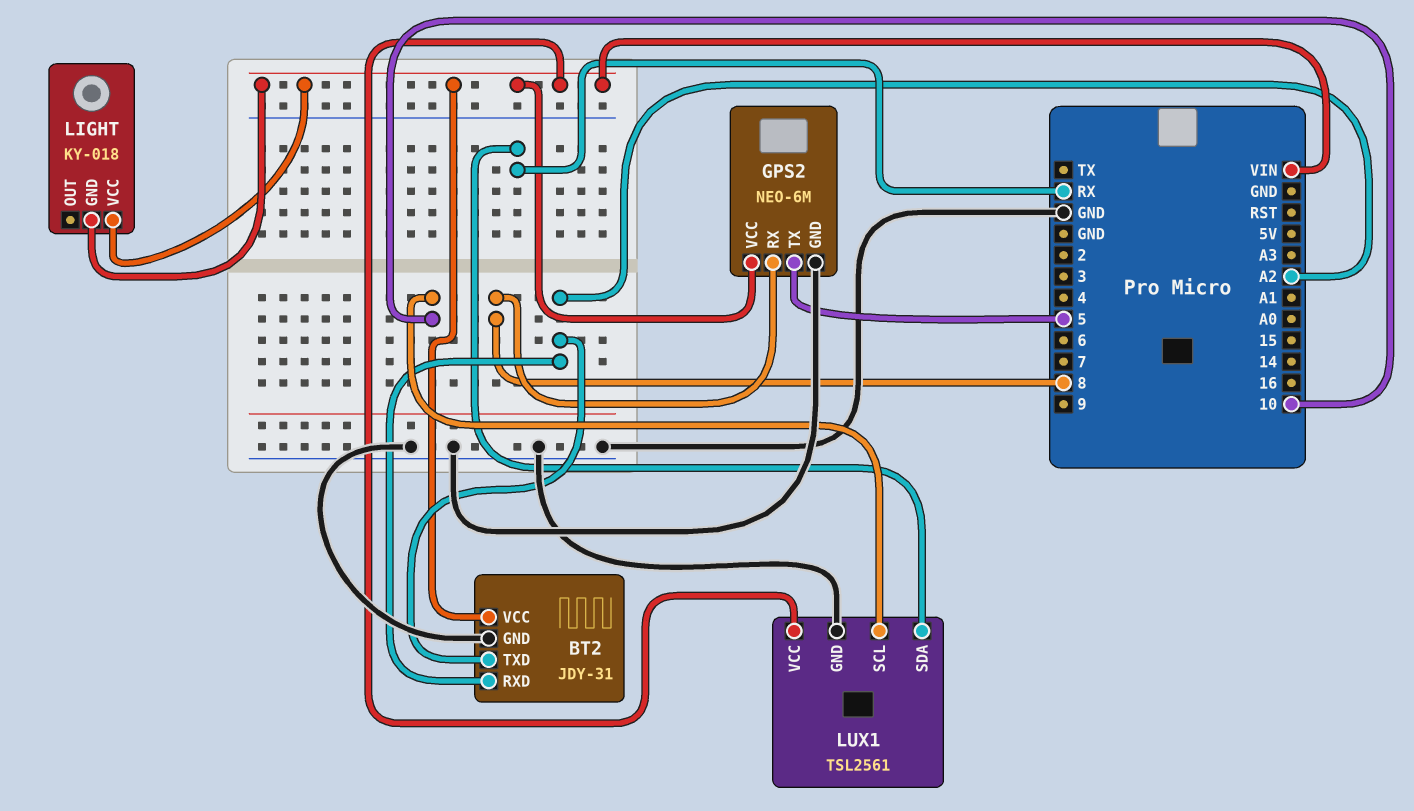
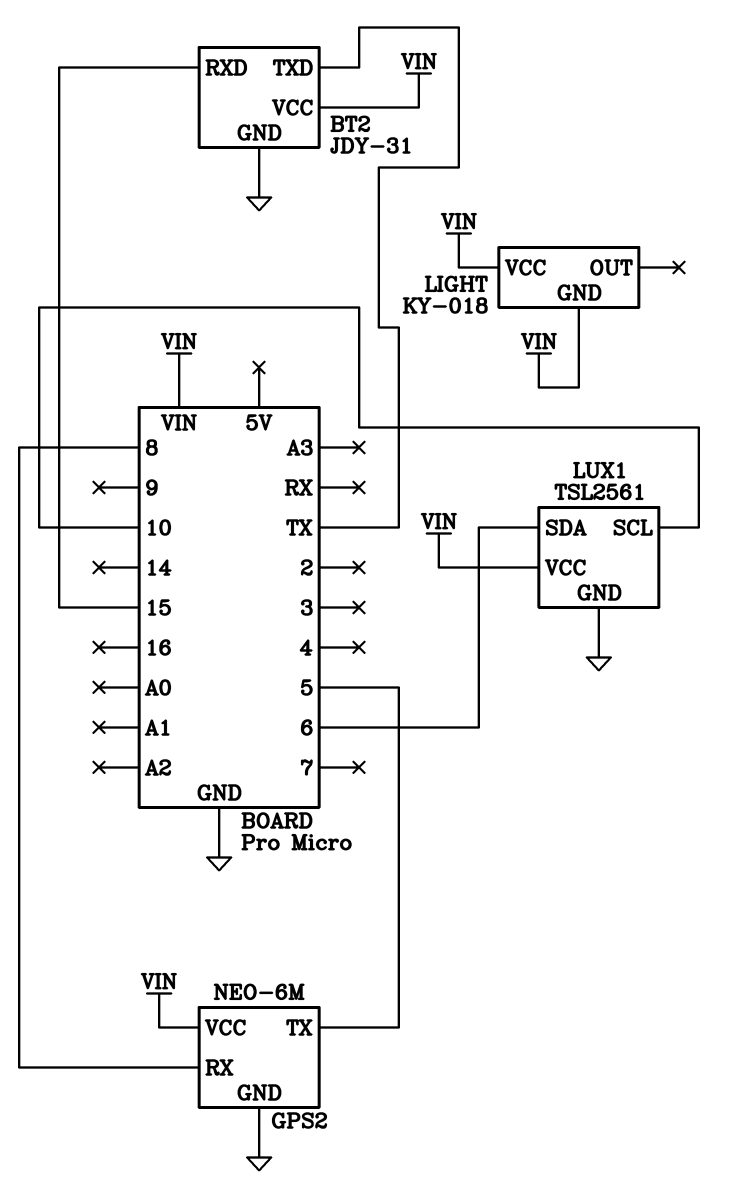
BT2 pin RXD: A2 -> 15
BT2 pin TXD: A2 -> TX
LUX1 pin SDA: RX -> 6

